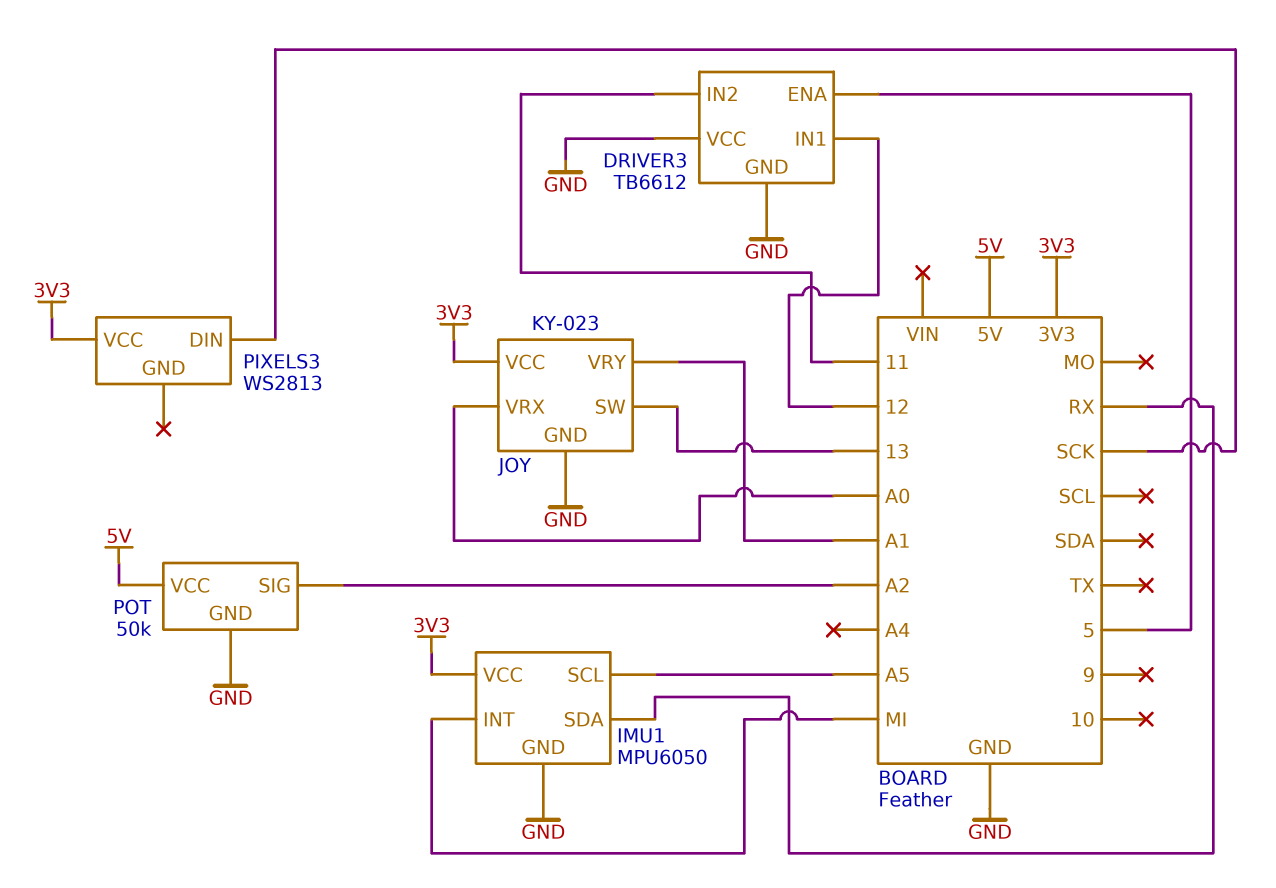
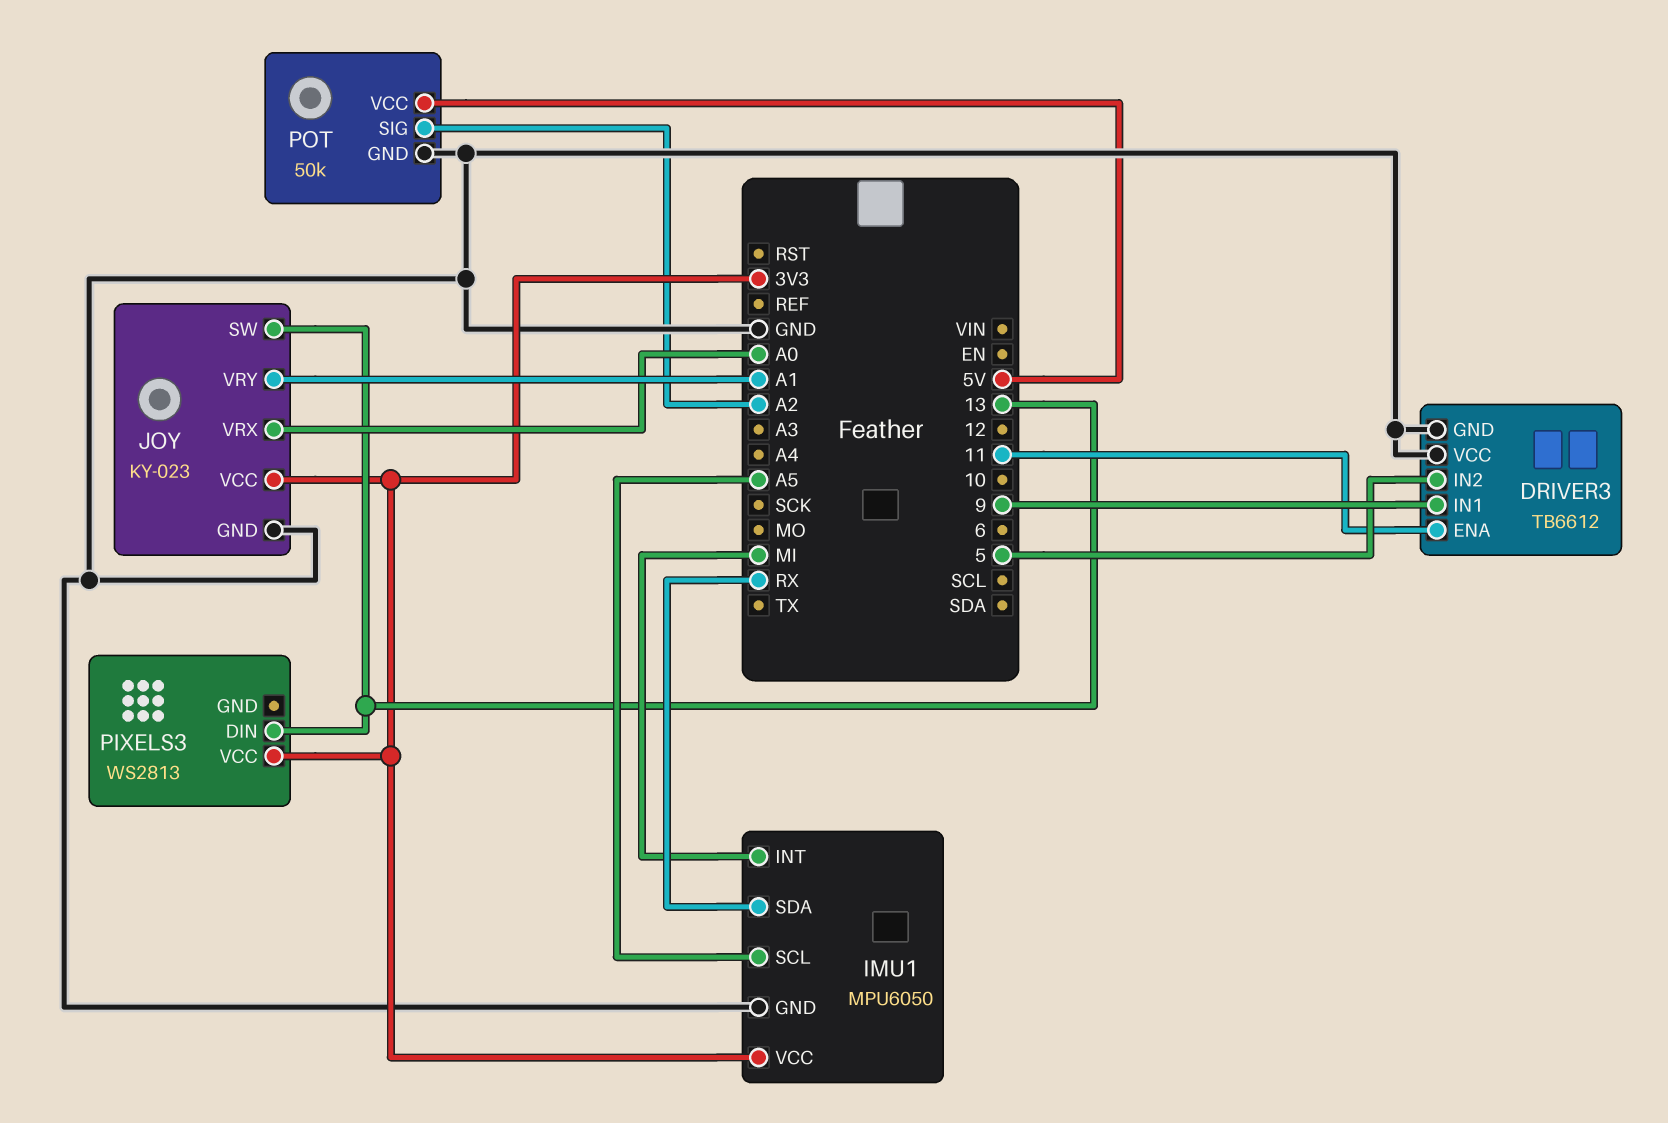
DRIVER3 pin ENA: 5 -> 11
DRIVER3 pin IN1: 12 -> 9
DRIVER3 pin IN2: 11 -> 5
PIXELS3 pin DIN: SCK -> 13

